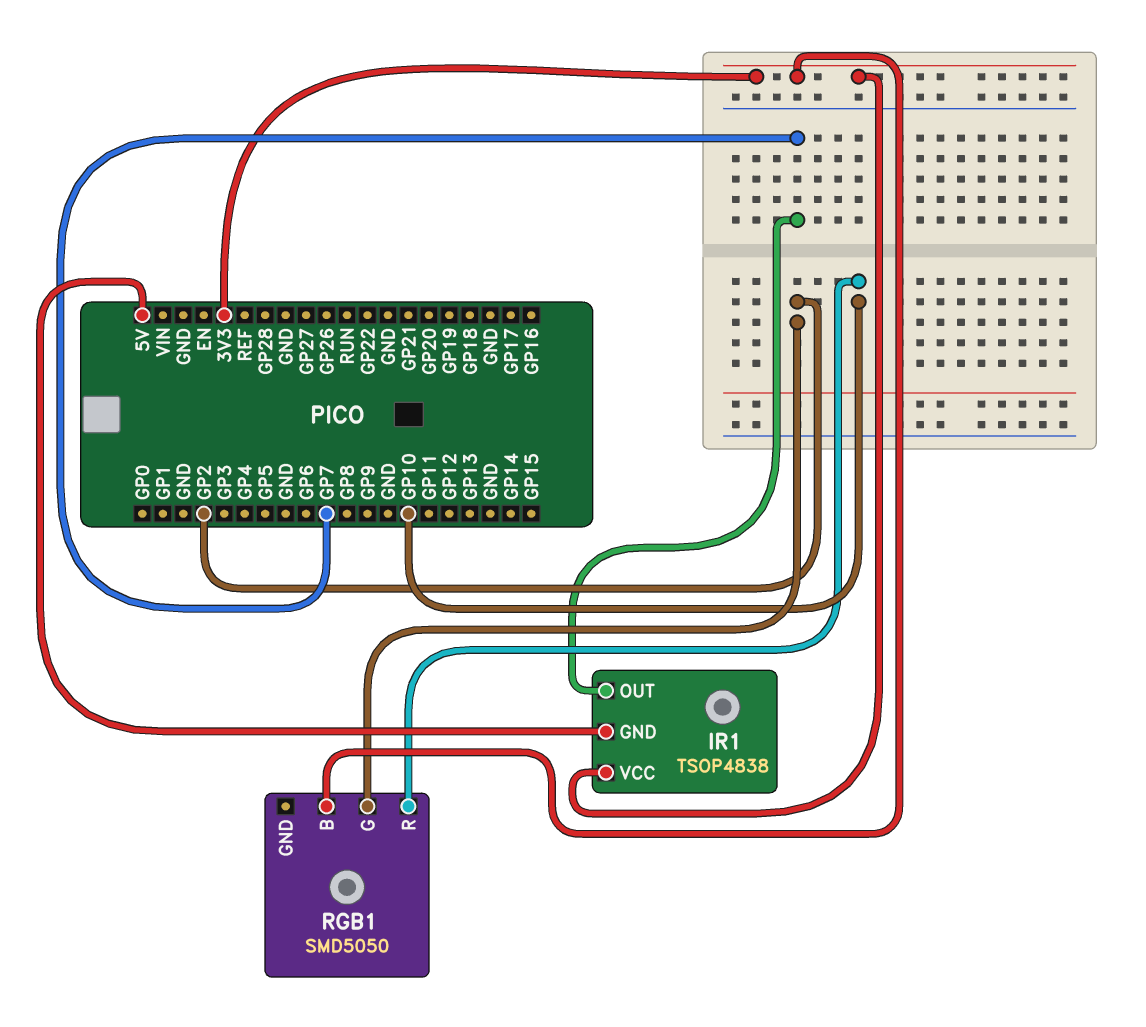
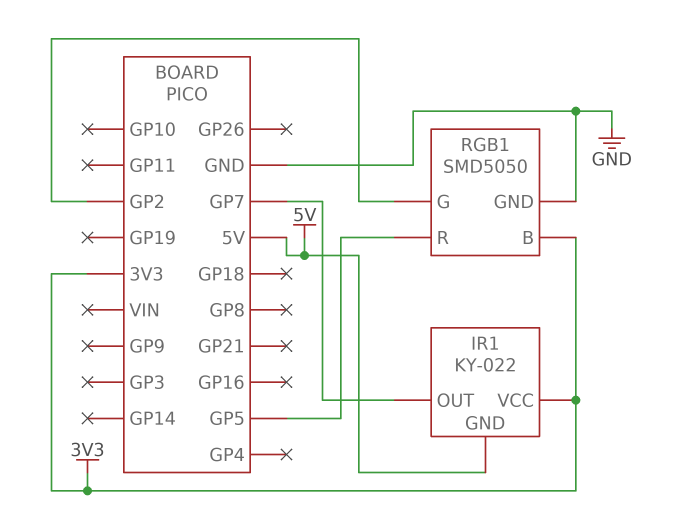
IR1: TSOP4838 -> KY-022
RGB1 pin GND: none -> GND
RGB1 pin R: GP10 -> GP5

